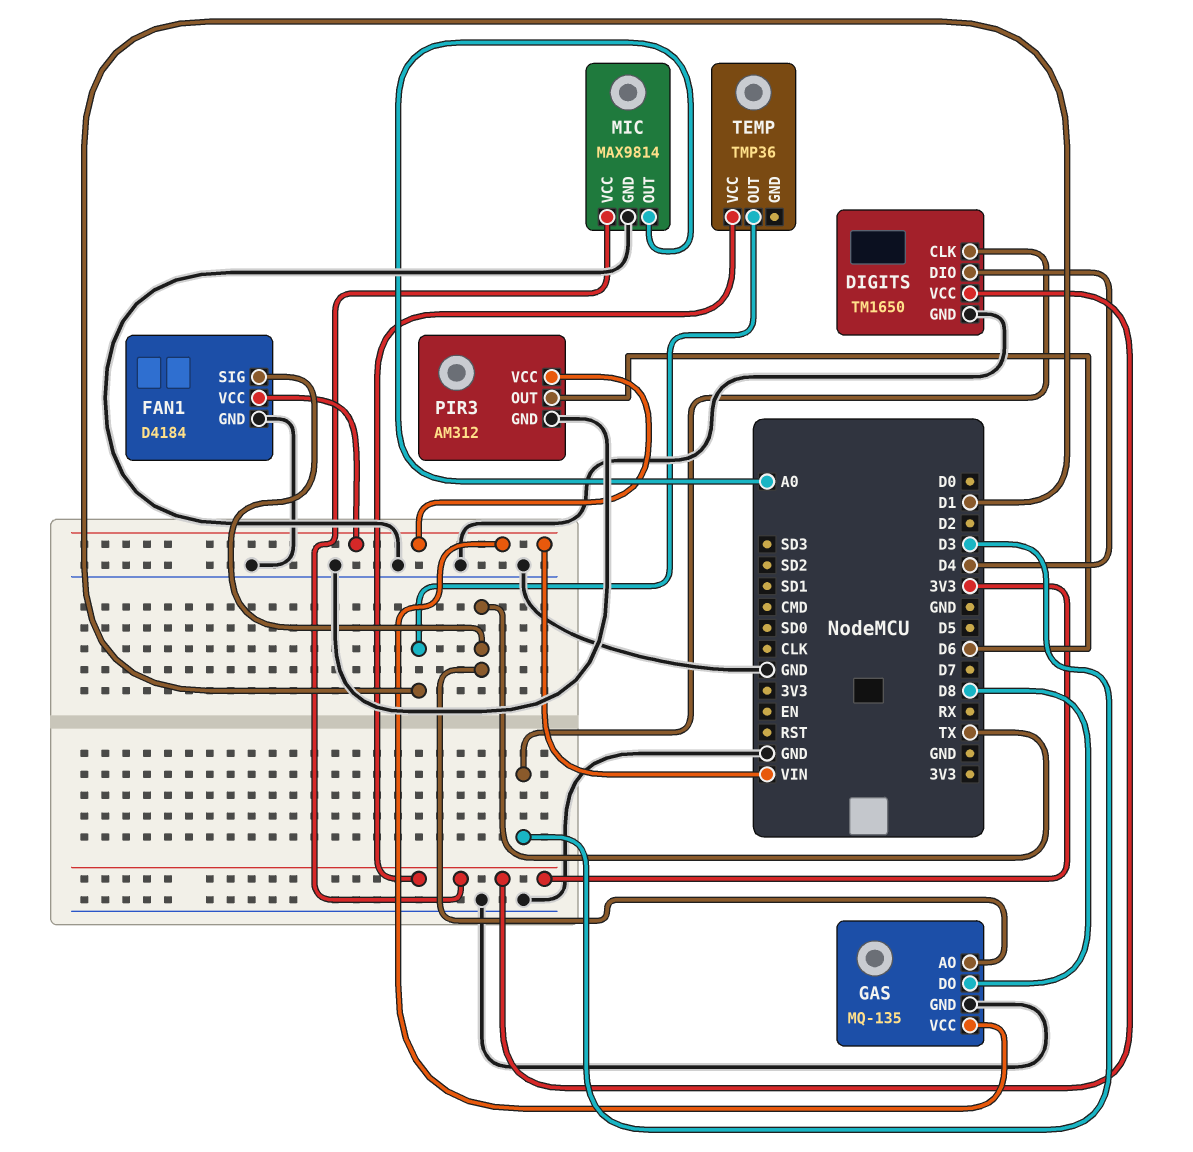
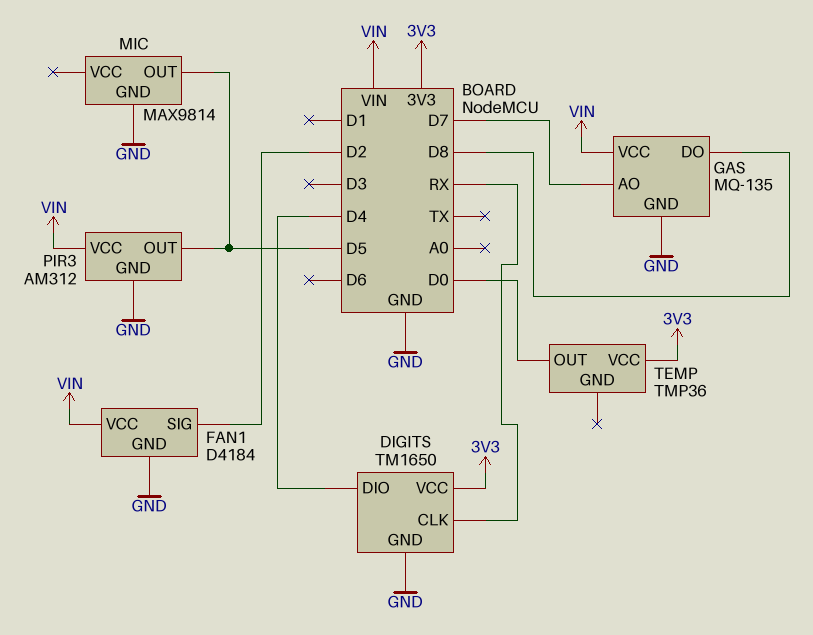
DIGITS pin CLK: D3 -> RX
FAN1 pin SIG: TX -> D2
GAS pin AO: TX -> D7
MIC pin OUT: A0 -> D5
MIC pin VCC: 3V3 -> none
PIR3 pin OUT: D6 -> D5
TEMP pin OUT: D1 -> D0

